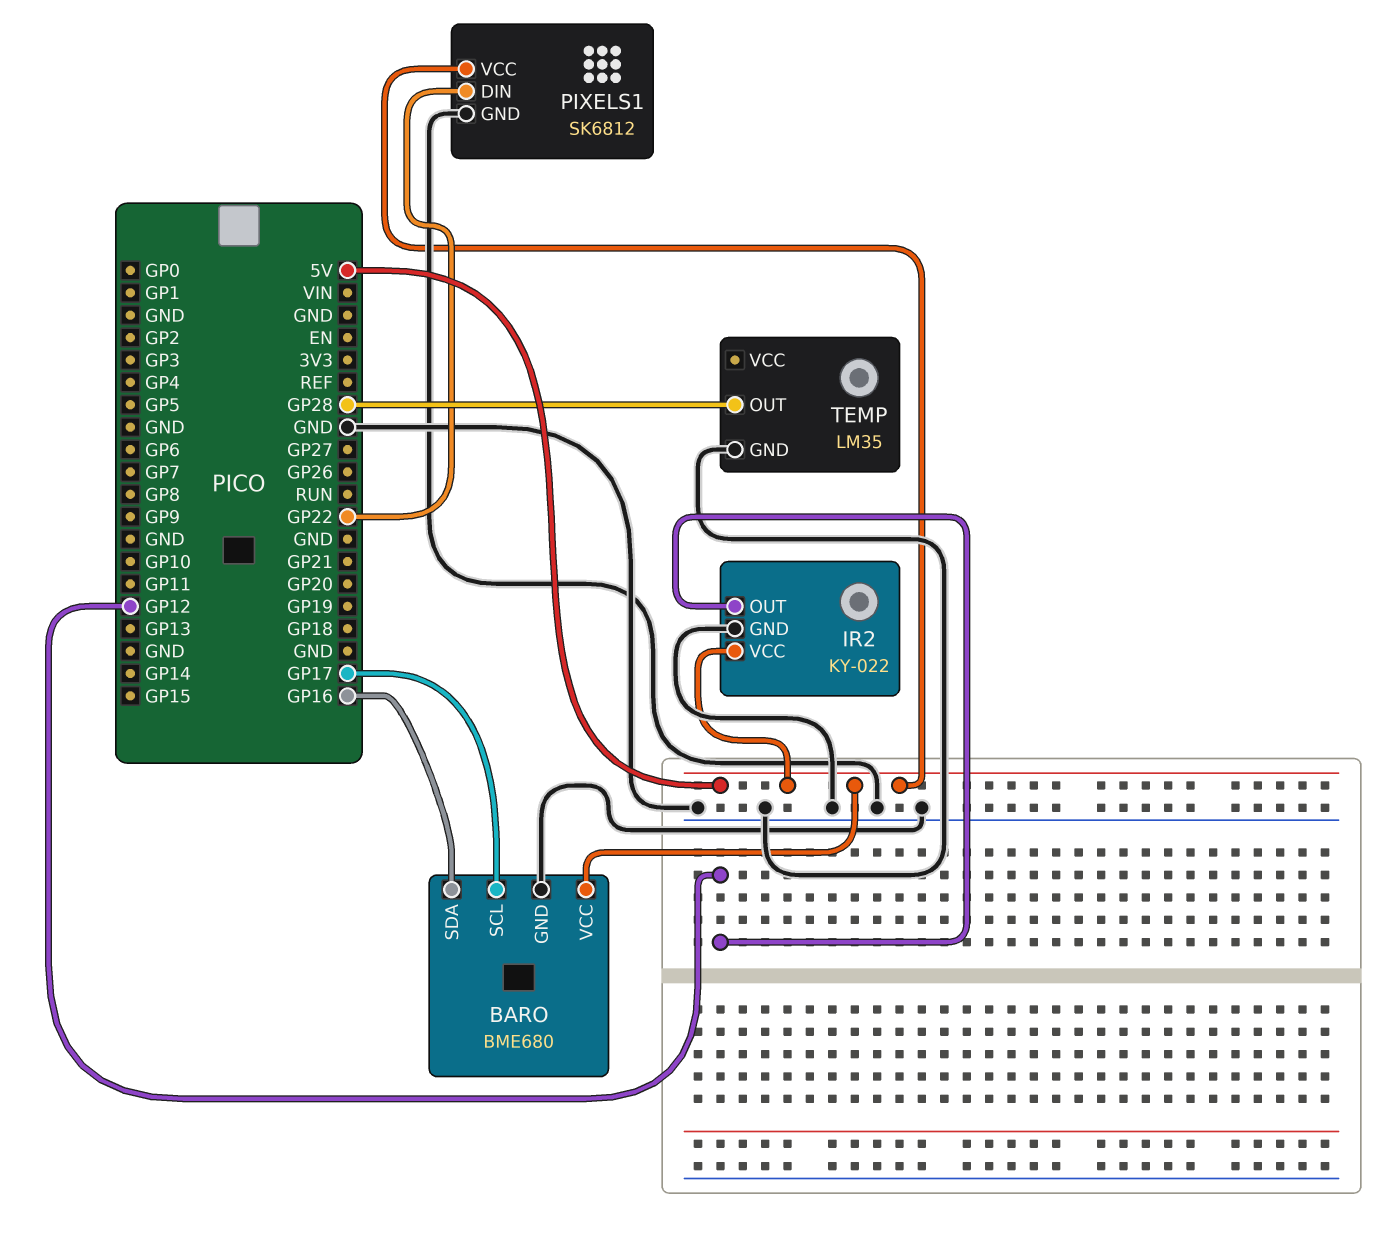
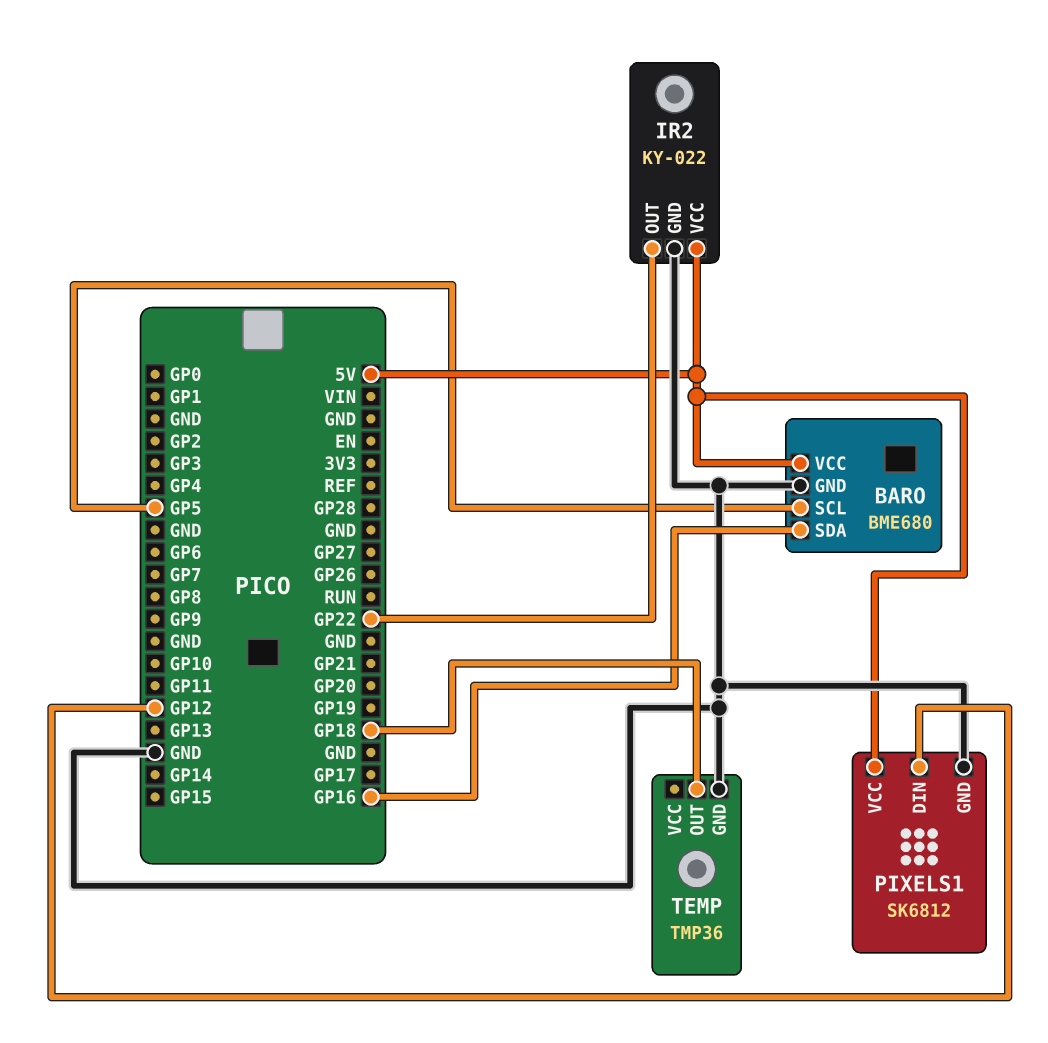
BARO pin SCL: GP17 -> GP5
IR2 pin OUT: GP12 -> GP22
PIXELS1 pin DIN: GP22 -> GP12
TEMP: LM35 -> TMP36
TEMP pin OUT: GP28 -> GP18

